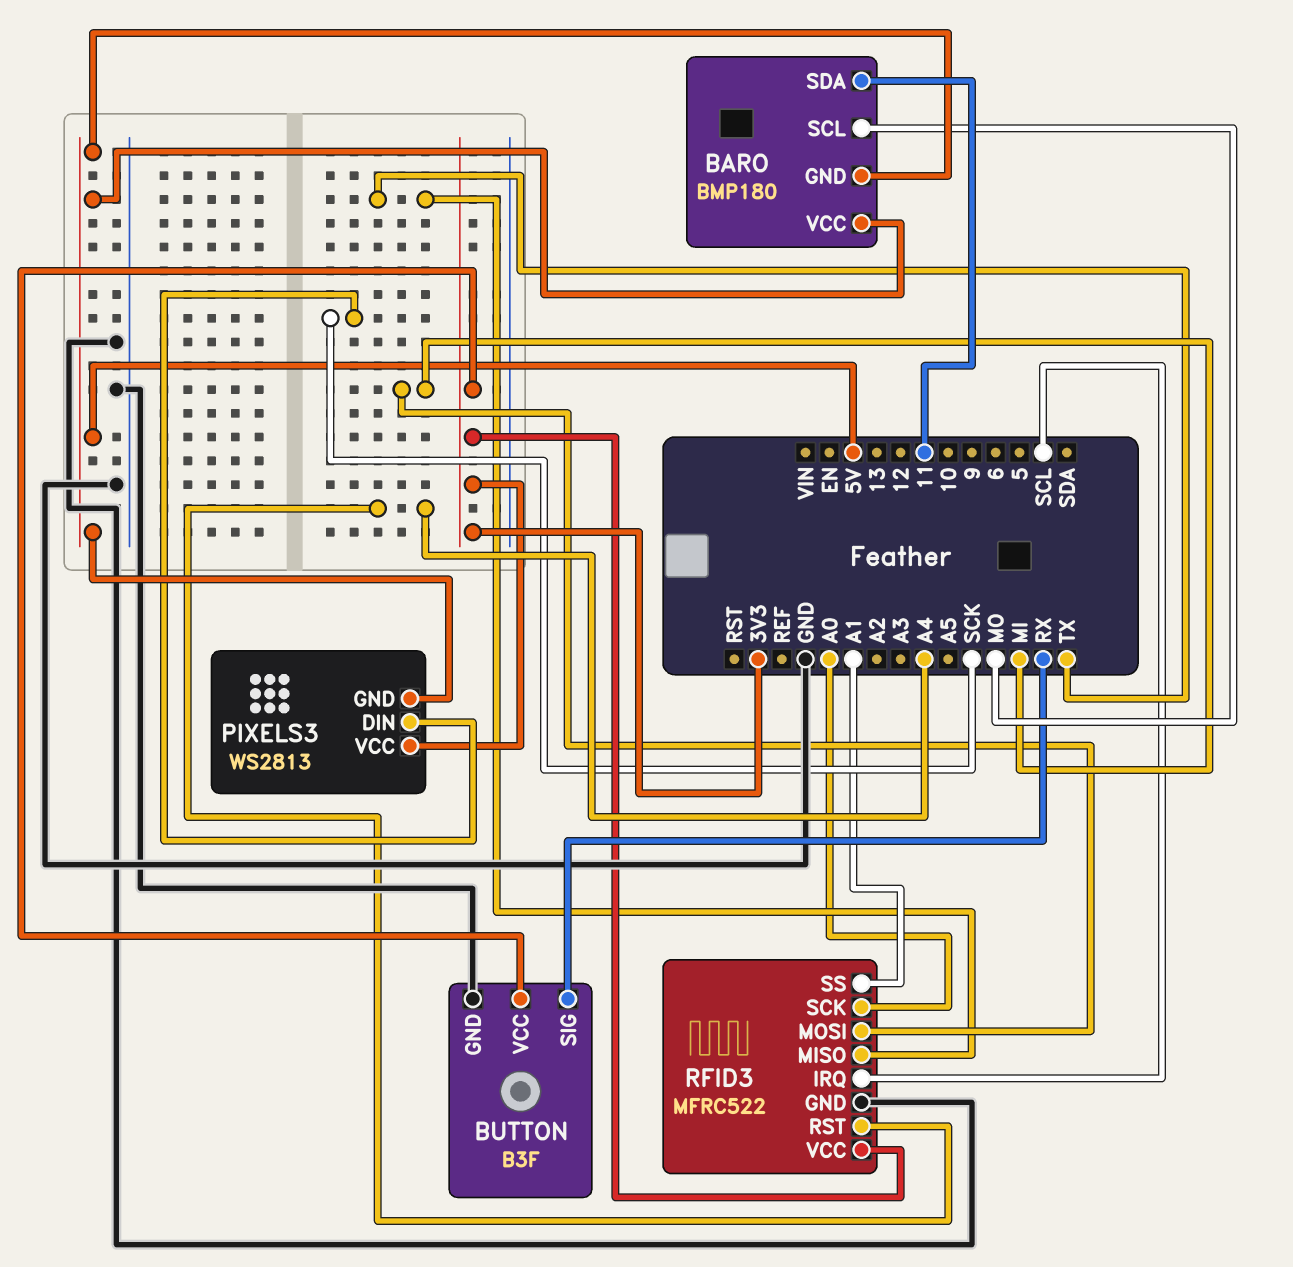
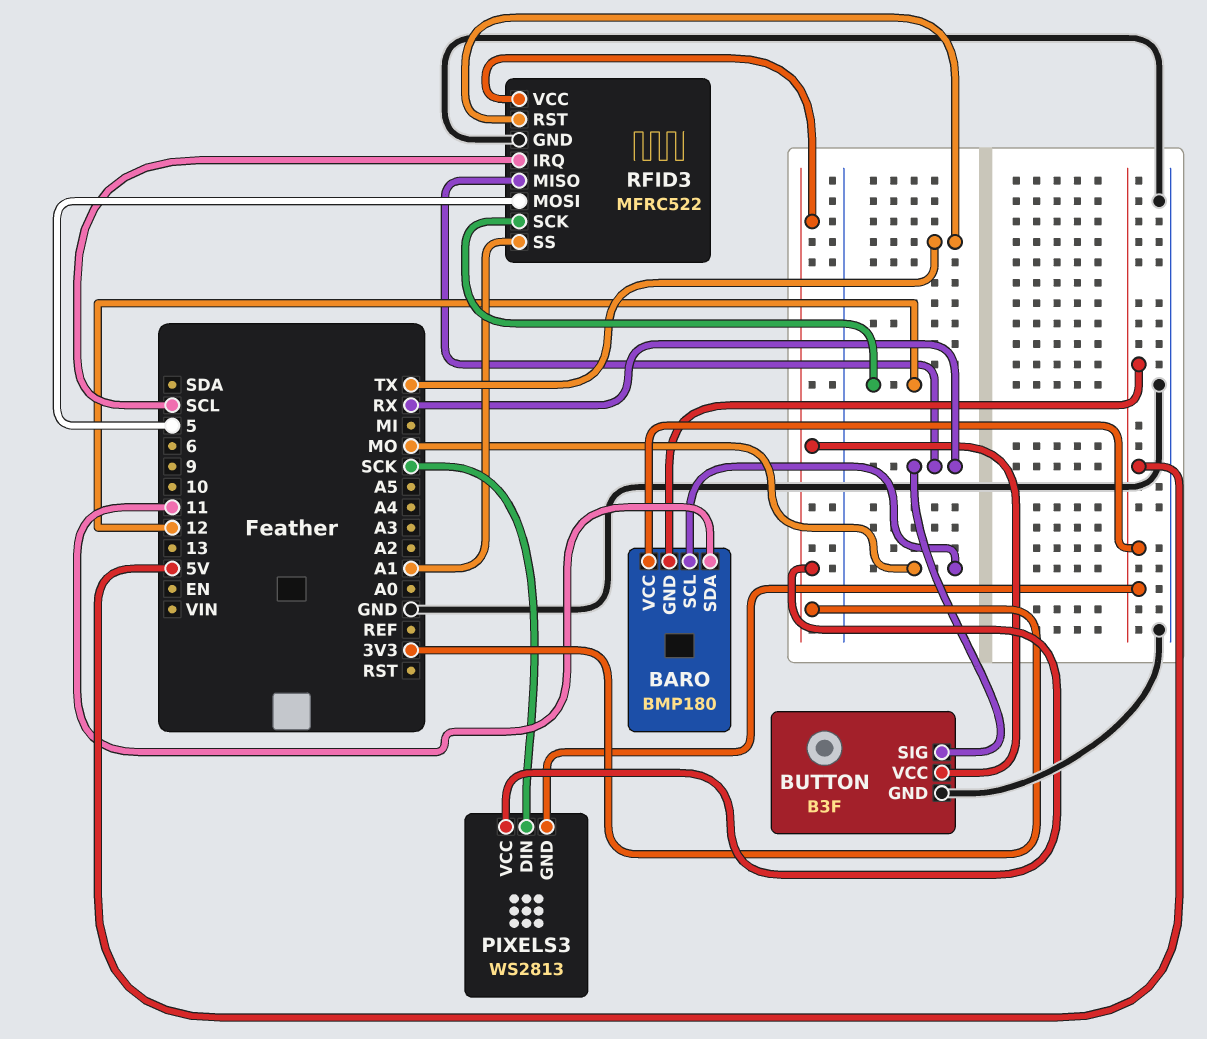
RFID3 pin MISO: TX -> RX
RFID3 pin MOSI: MI -> 5
RFID3 pin RST: A4 -> TX
RFID3 pin SCK: A0 -> 12

